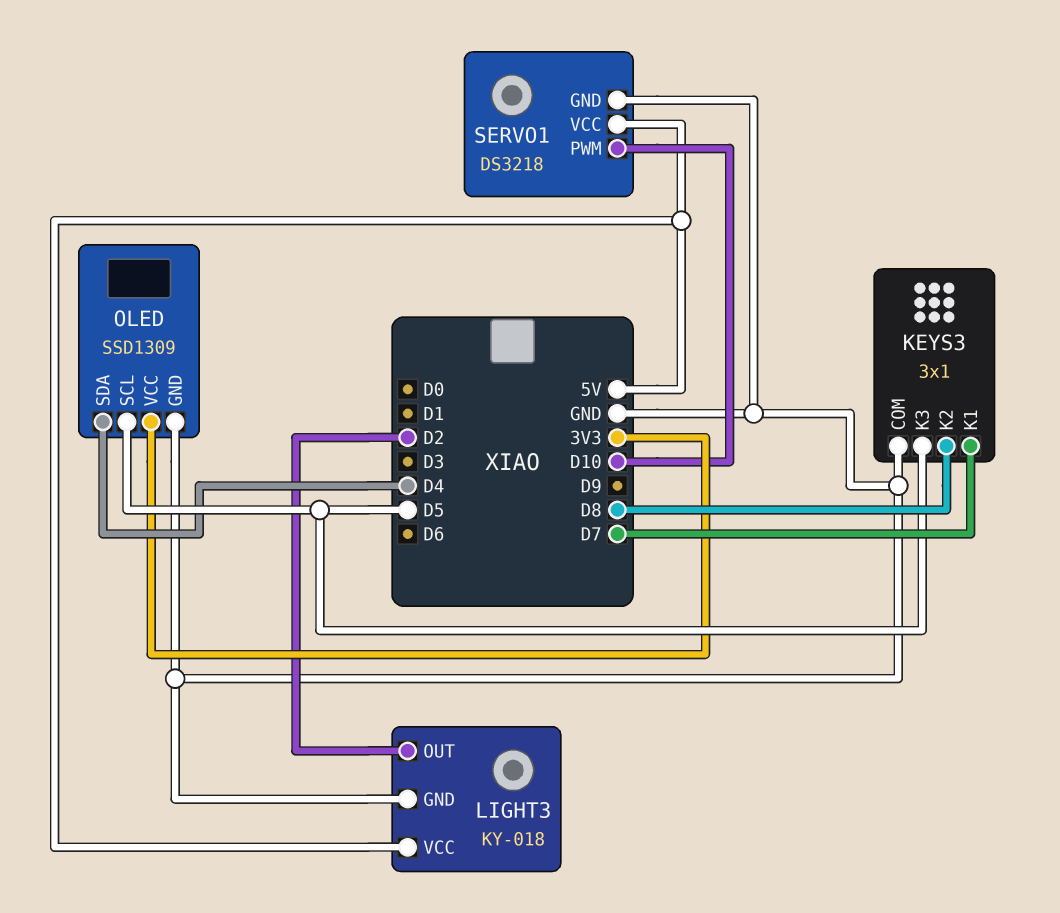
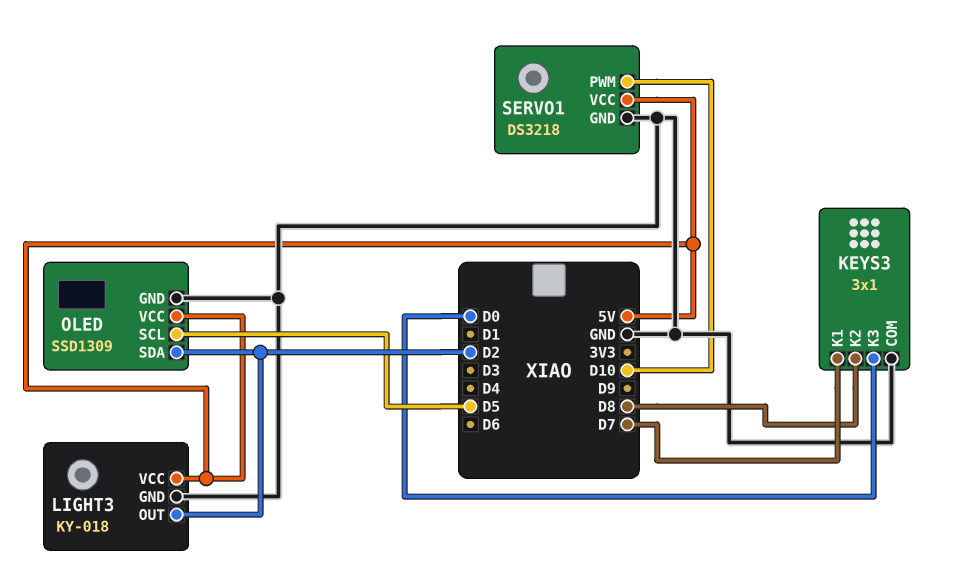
KEYS3 pin K3: D5 -> D0
OLED pin SDA: D4 -> D2
OLED pin VCC: 3V3 -> 5V

